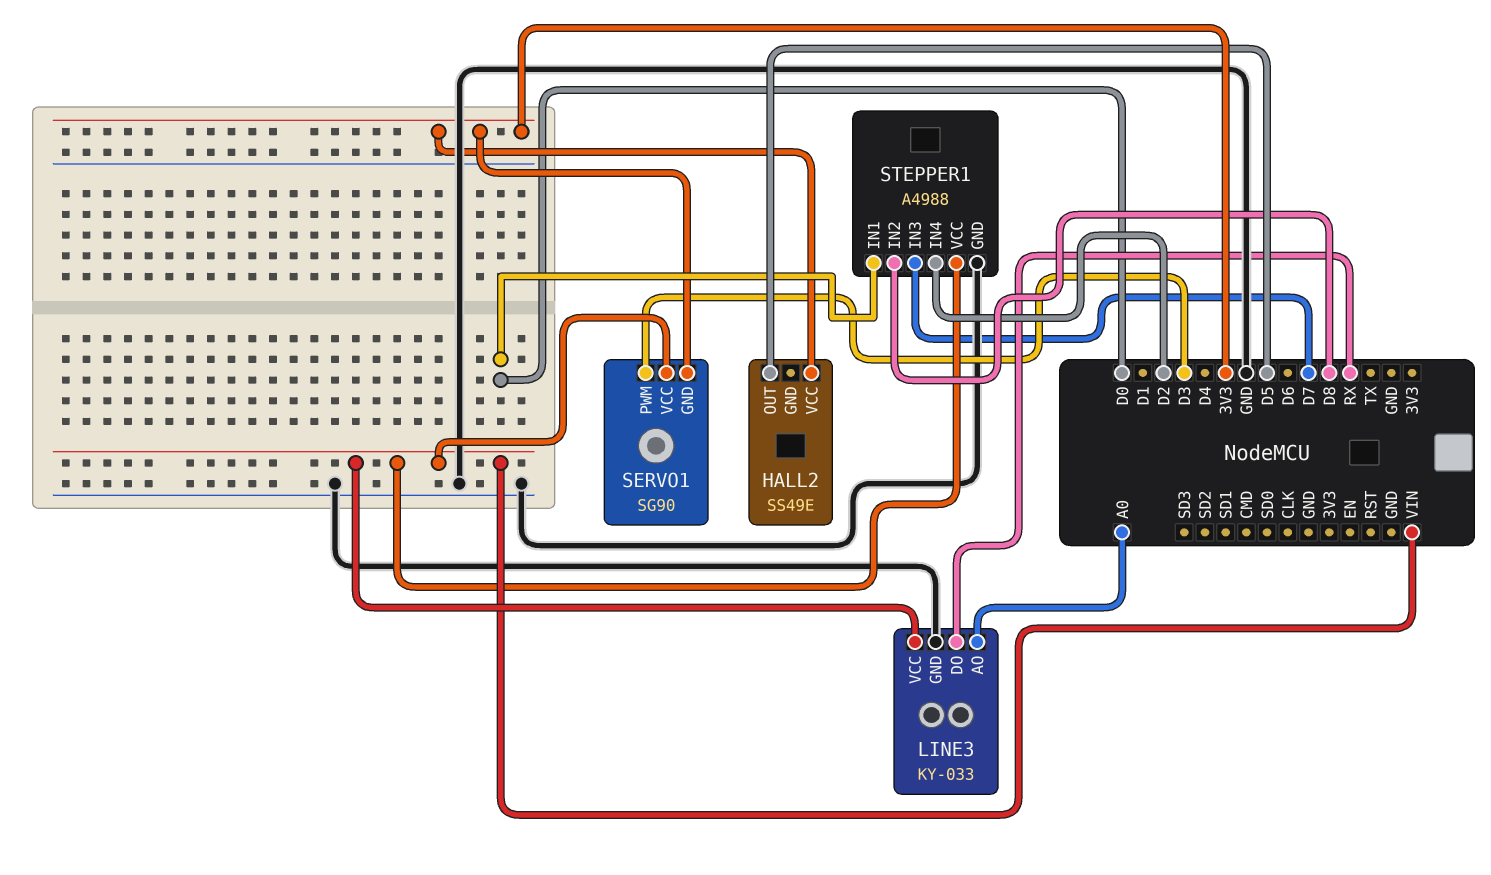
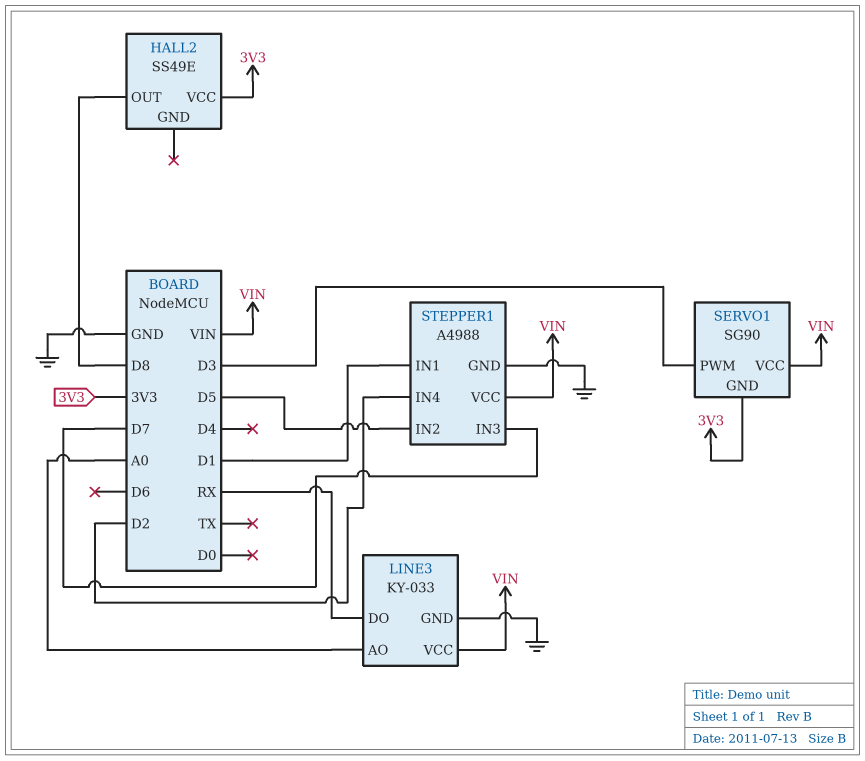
HALL2 pin OUT: D5 -> D8
STEPPER1 pin IN1: D0 -> D1
STEPPER1 pin IN2: D8 -> D5

